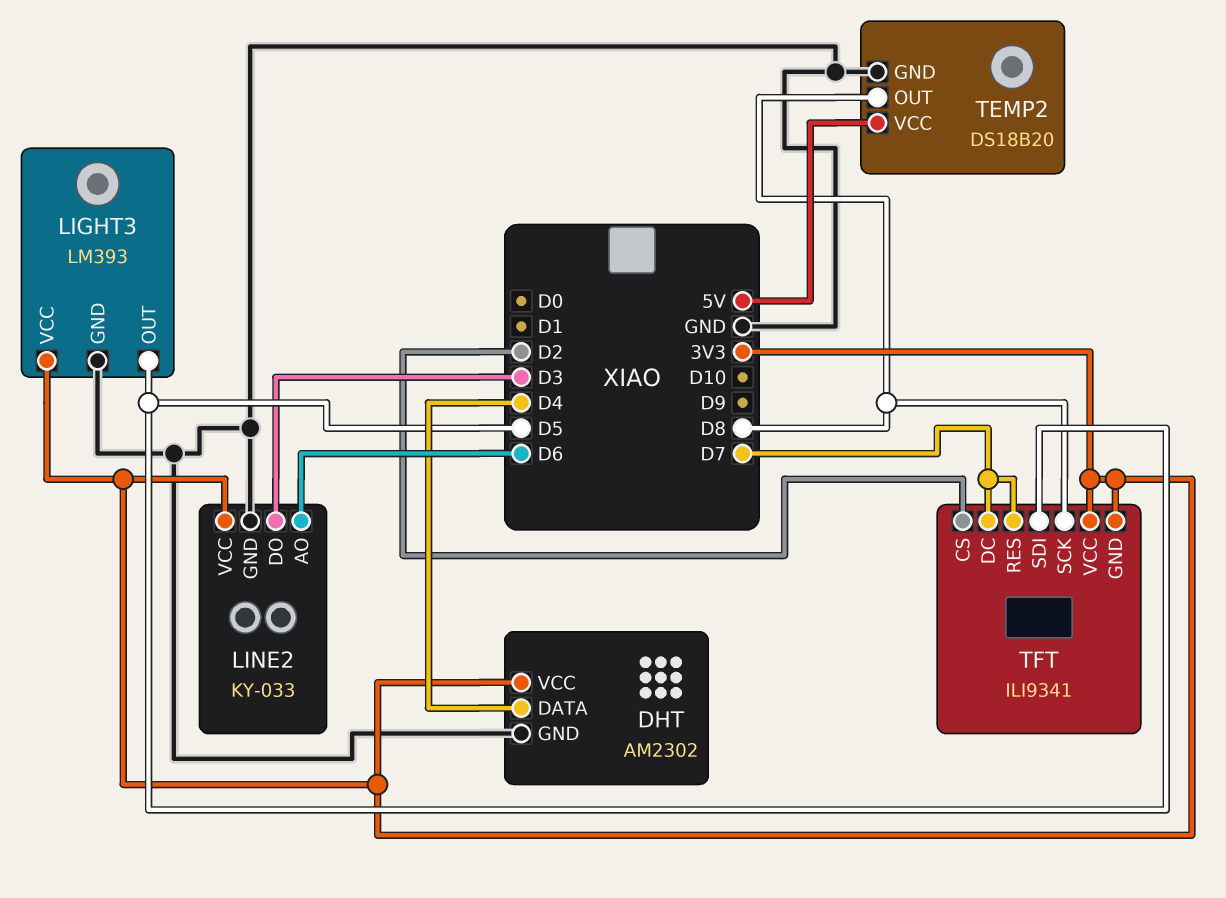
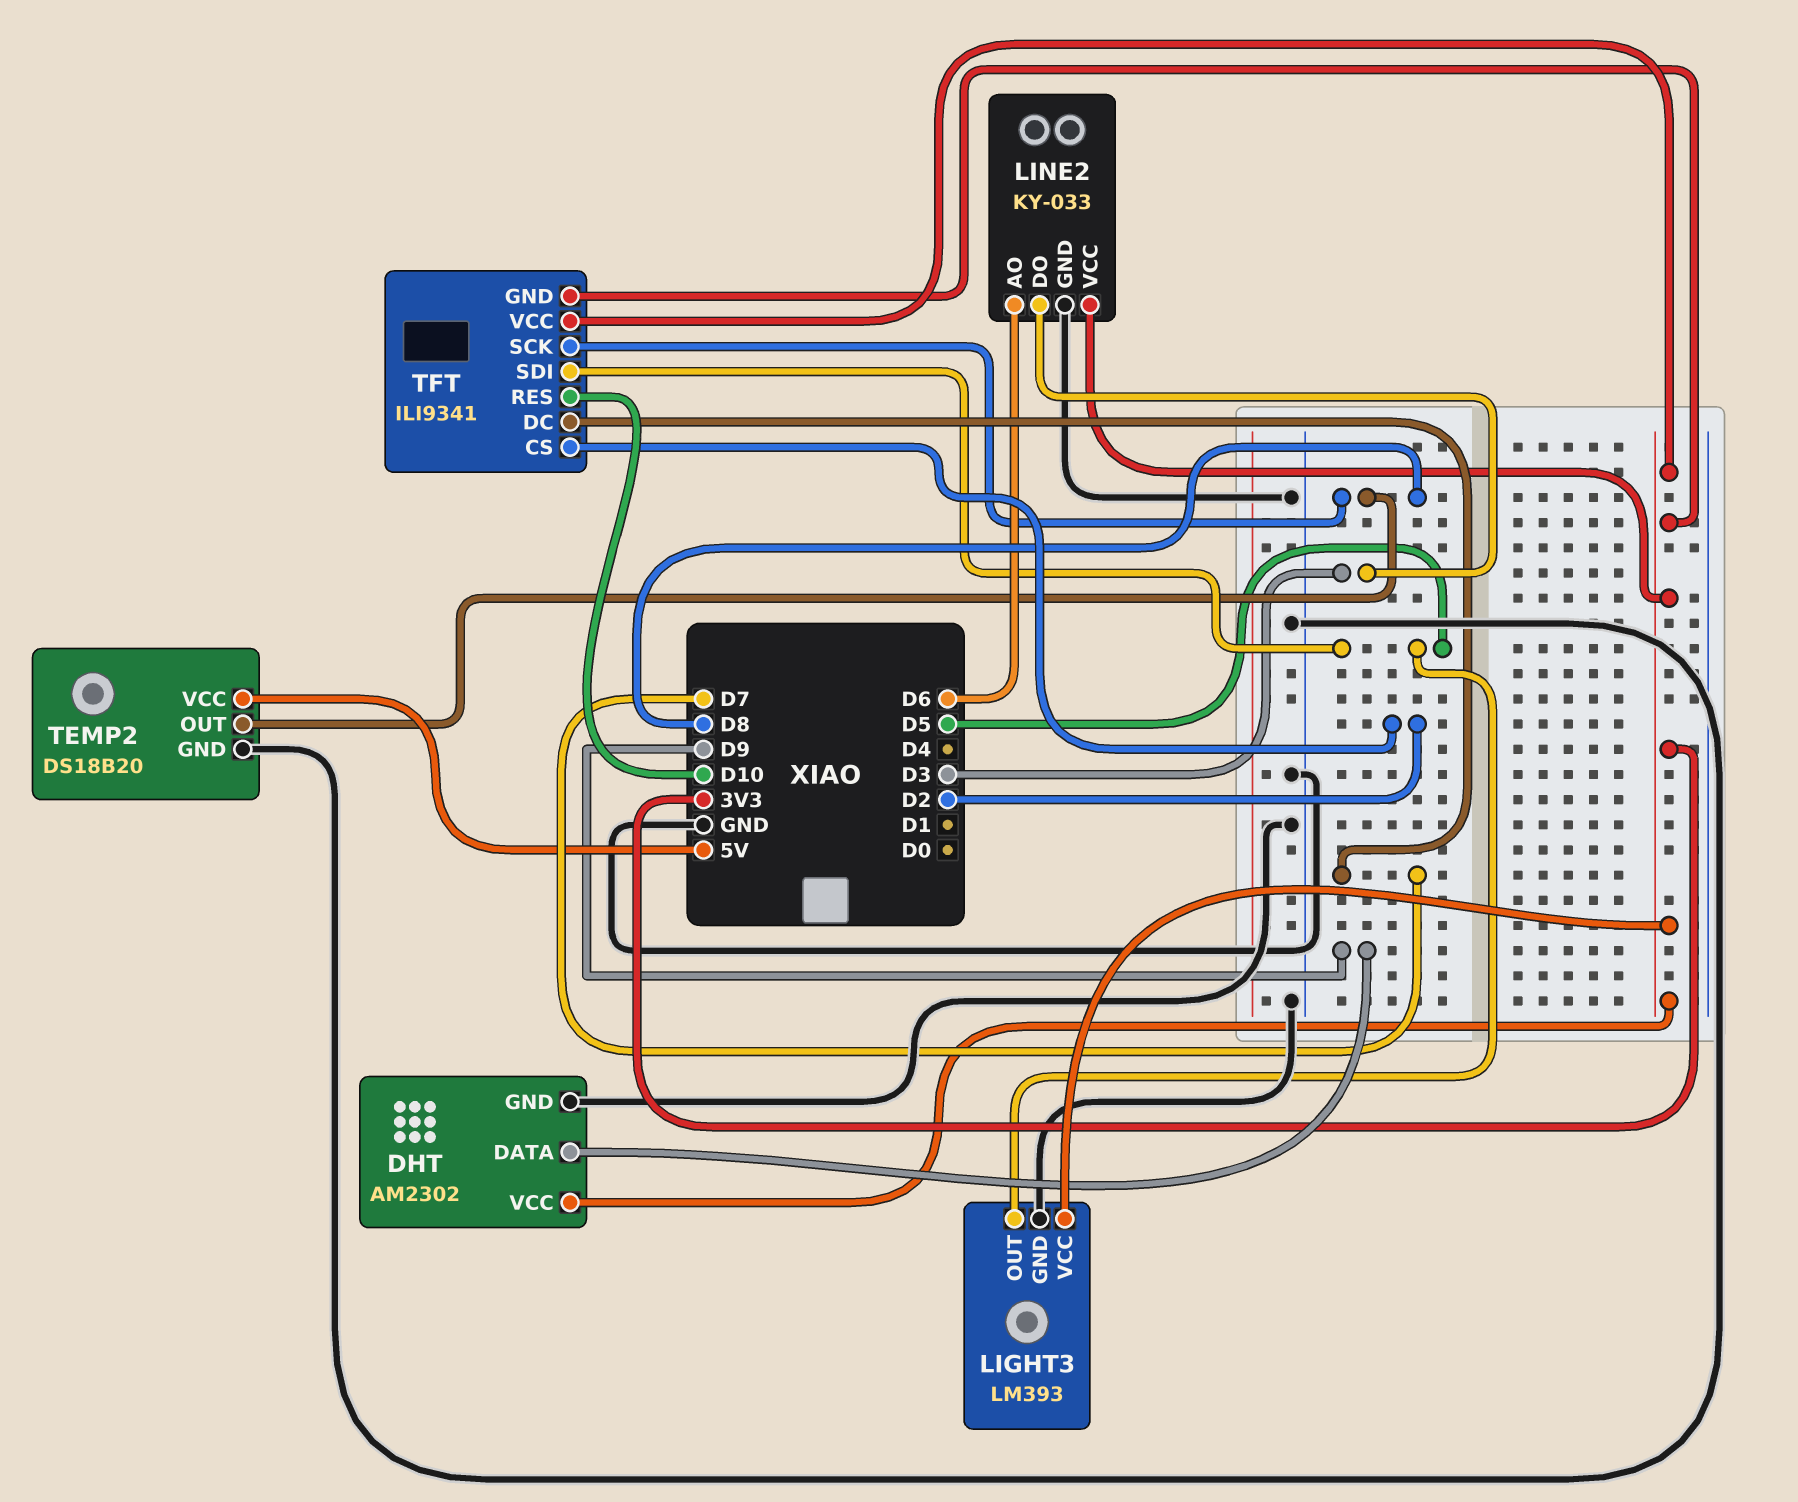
DHT pin DATA: D4 -> D9
TFT pin RES: D7 -> D10

